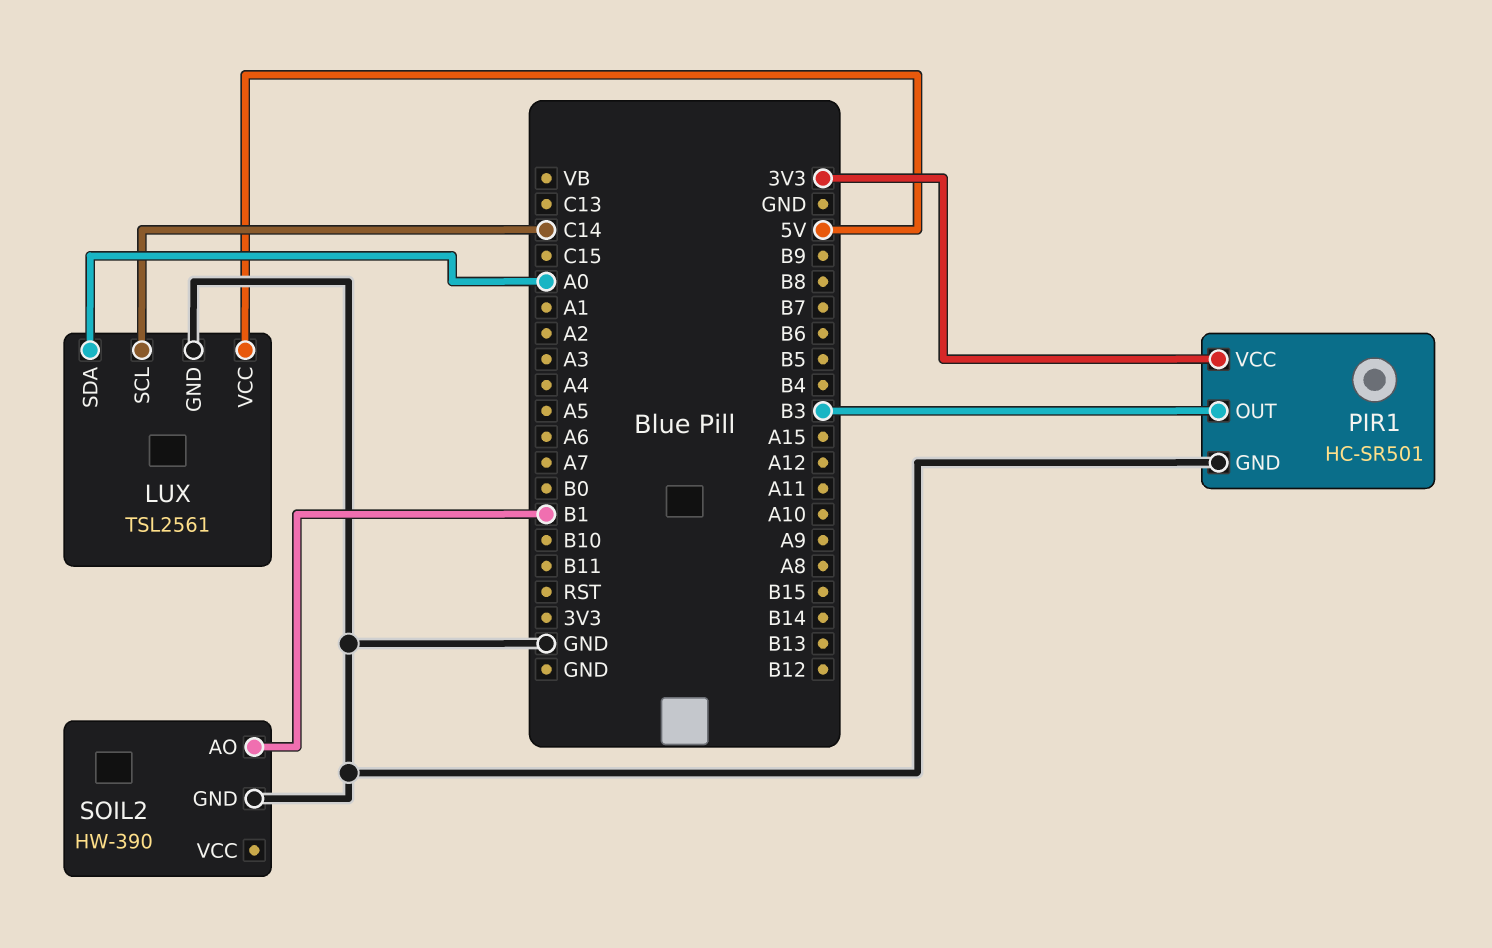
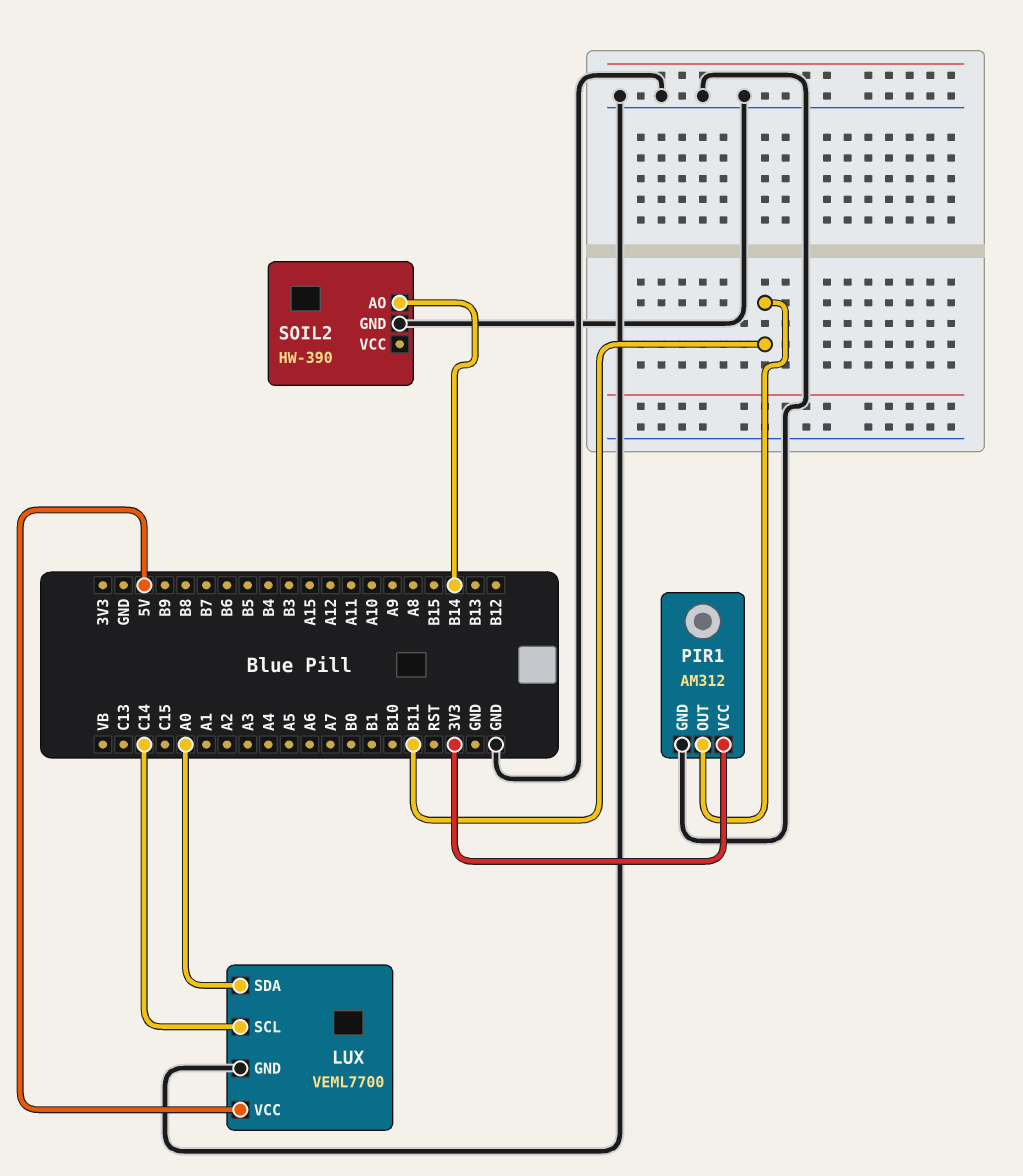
LUX: TSL2561 -> VEML7700
PIR1: HC-SR501 -> AM312
PIR1 pin OUT: B3 -> B11
SOIL2 pin AO: B1 -> B14

